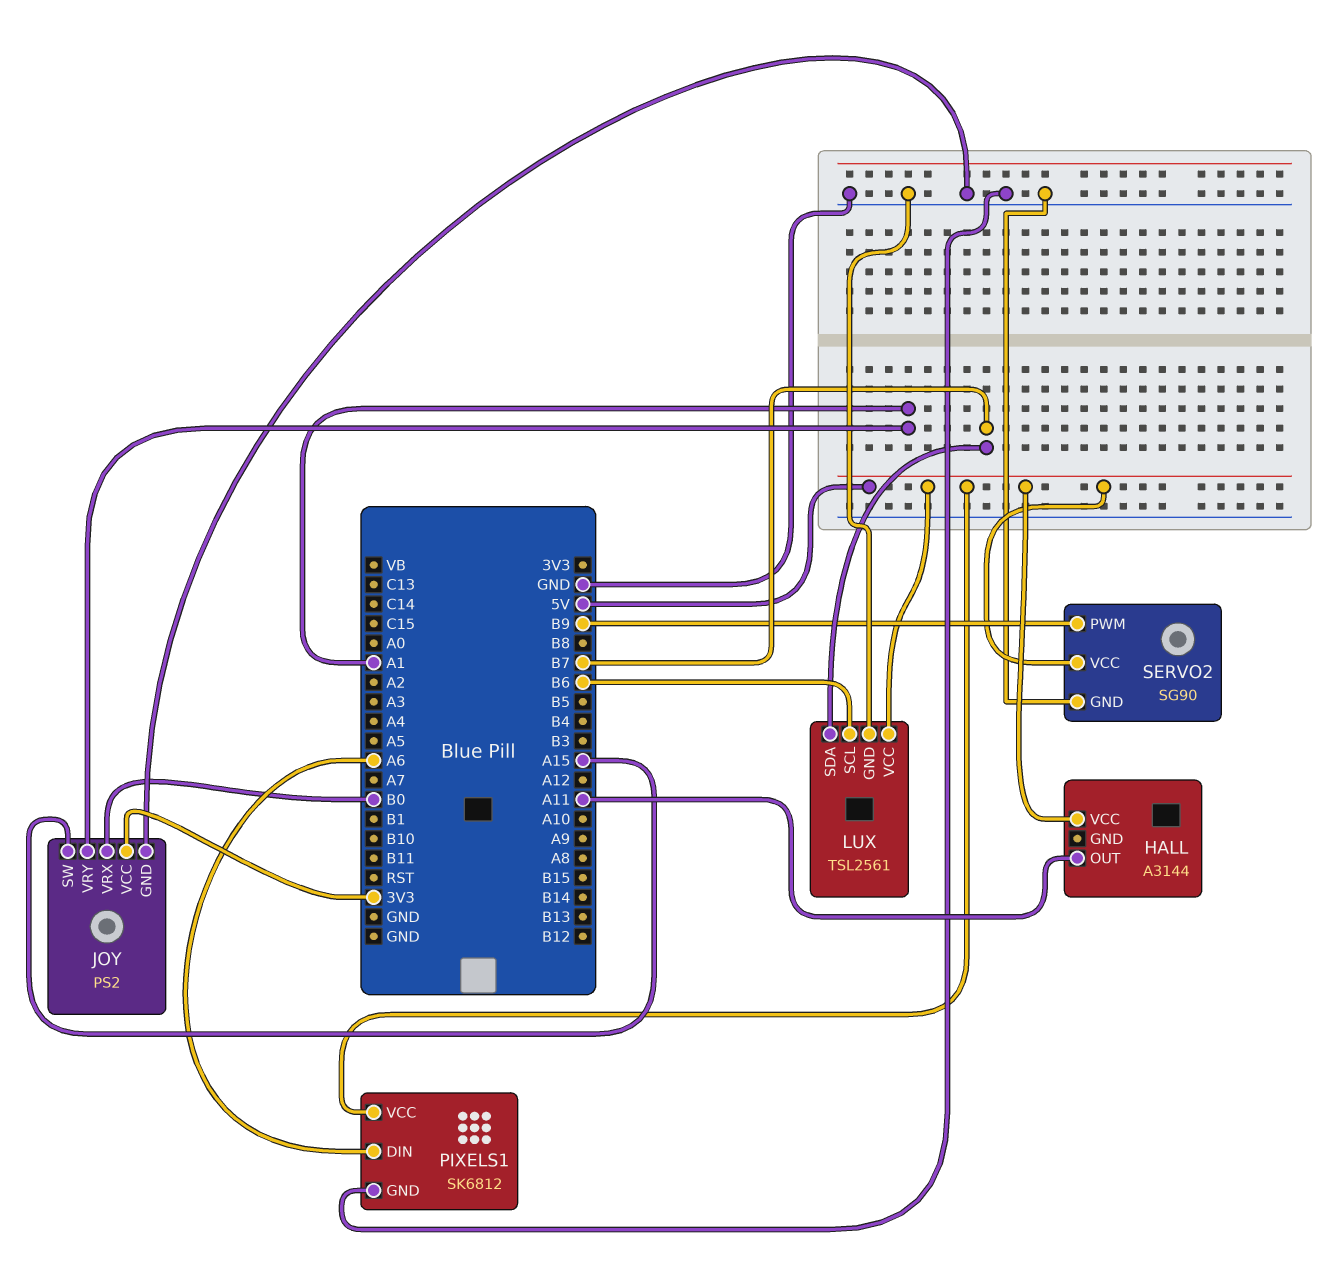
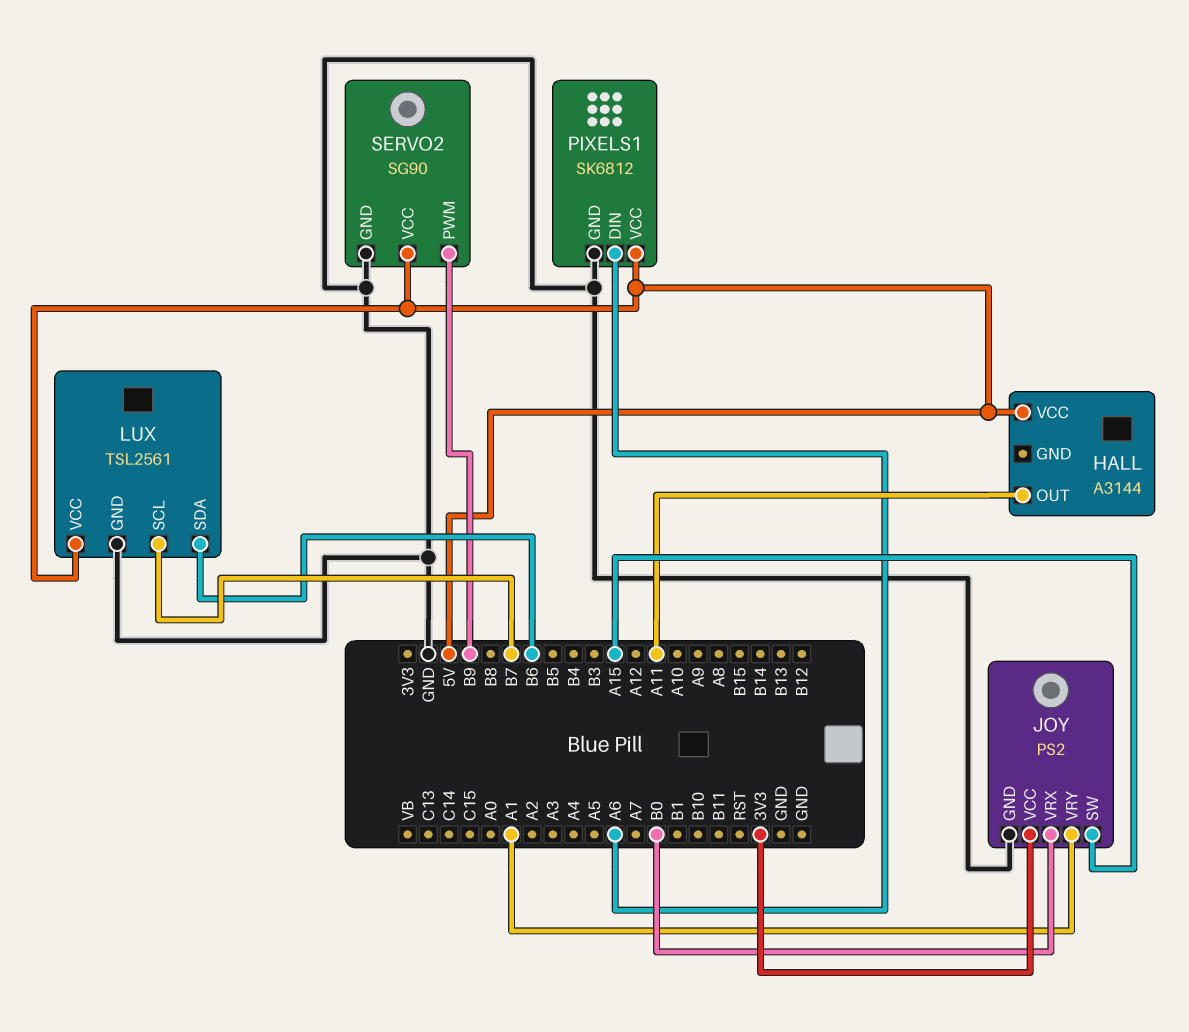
LUX pin SCL: B6 -> B7
LUX pin SDA: B7 -> B6

